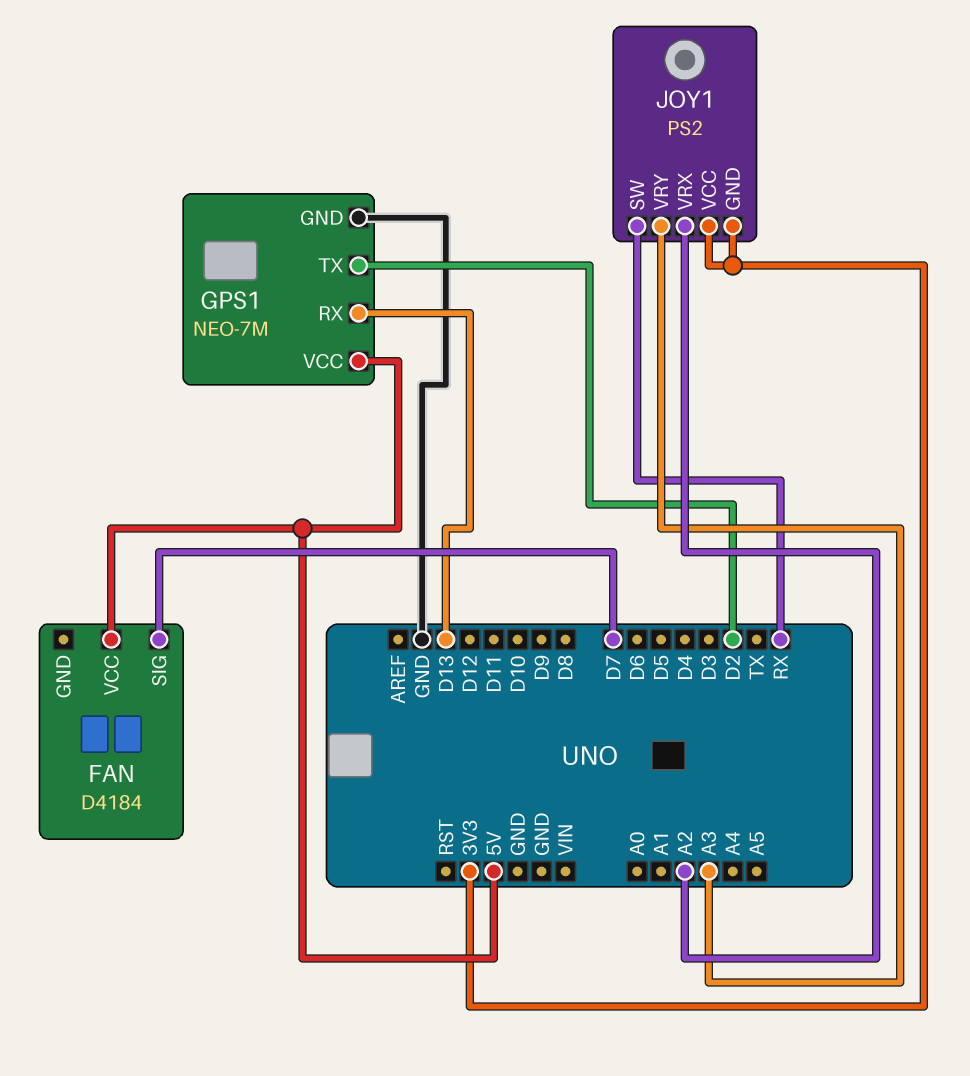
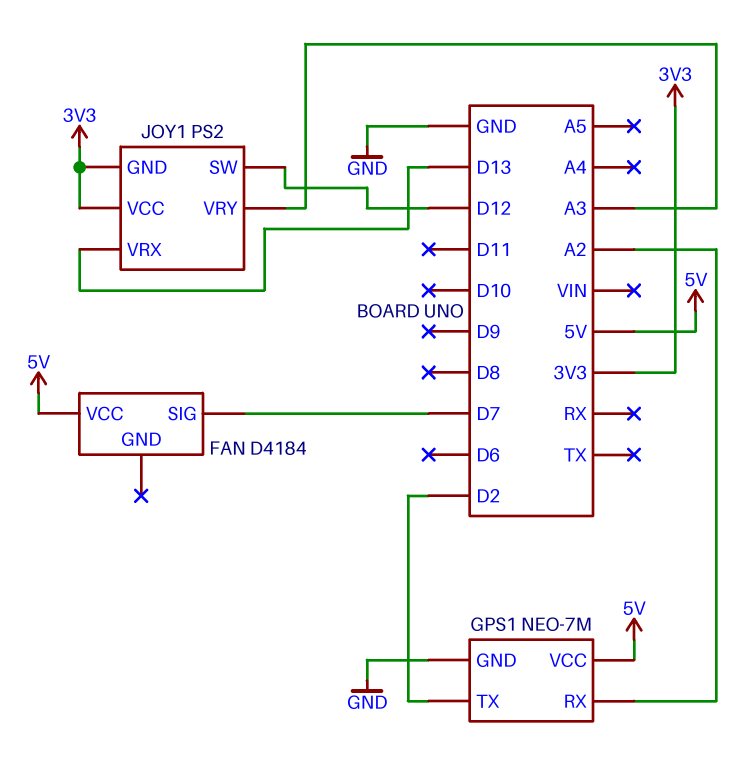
GPS1 pin RX: D13 -> A2
JOY1 pin SW: RX -> D12
JOY1 pin VRX: A2 -> D13

